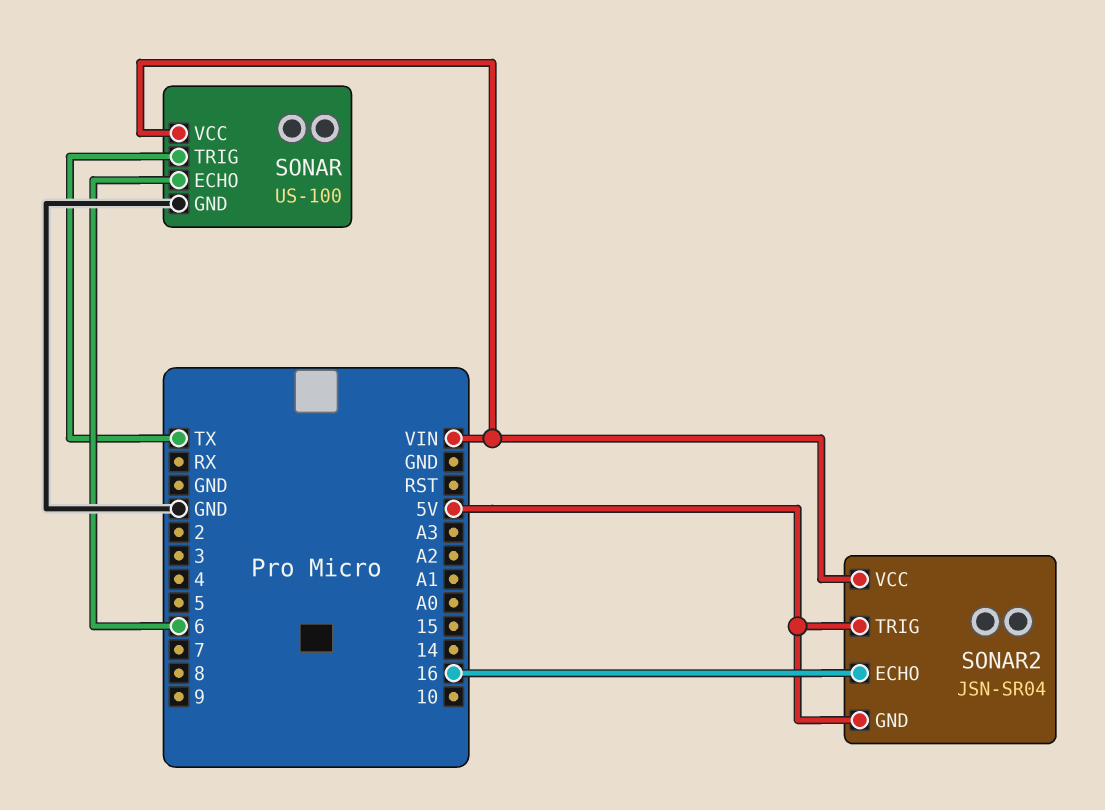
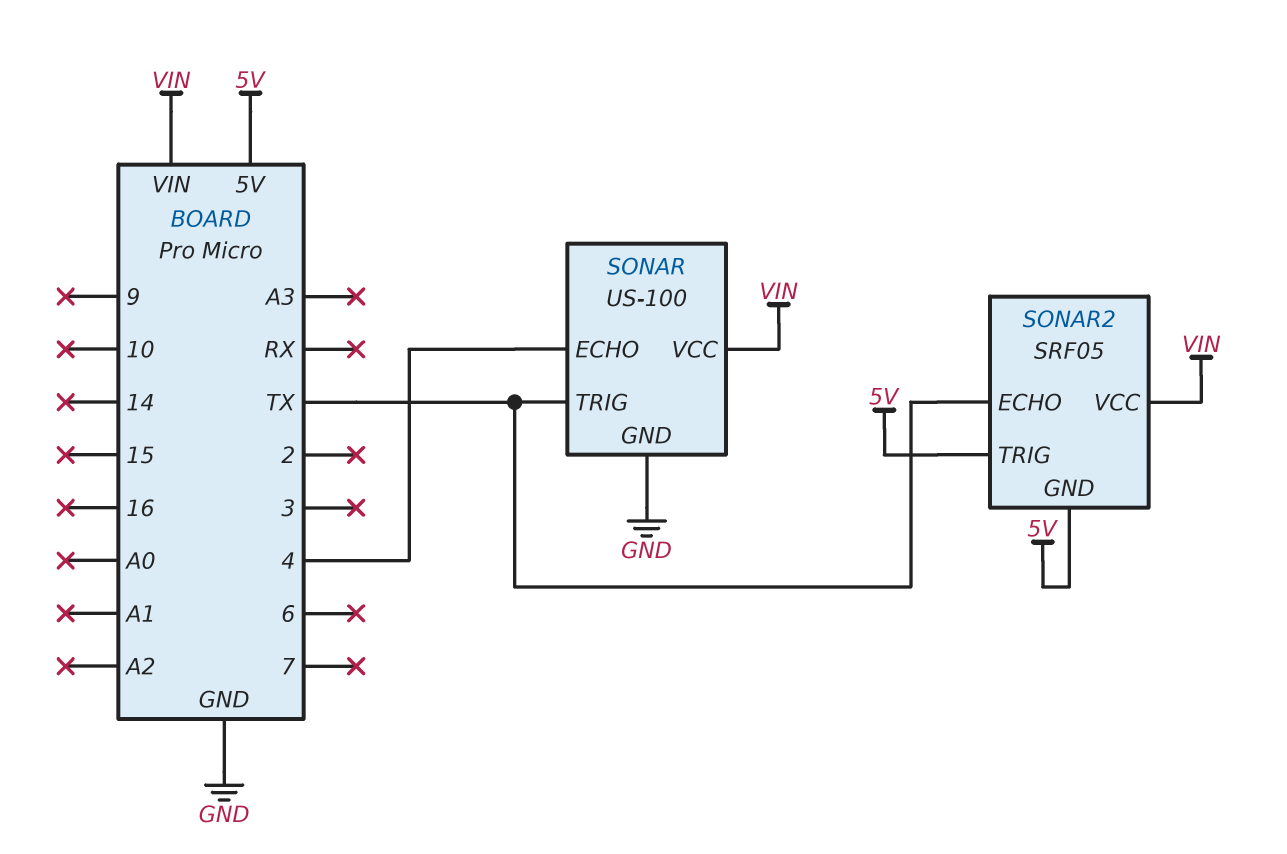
SONAR pin ECHO: 6 -> 4
SONAR2: JSN-SR04 -> SRF05
SONAR2 pin ECHO: 16 -> TX

